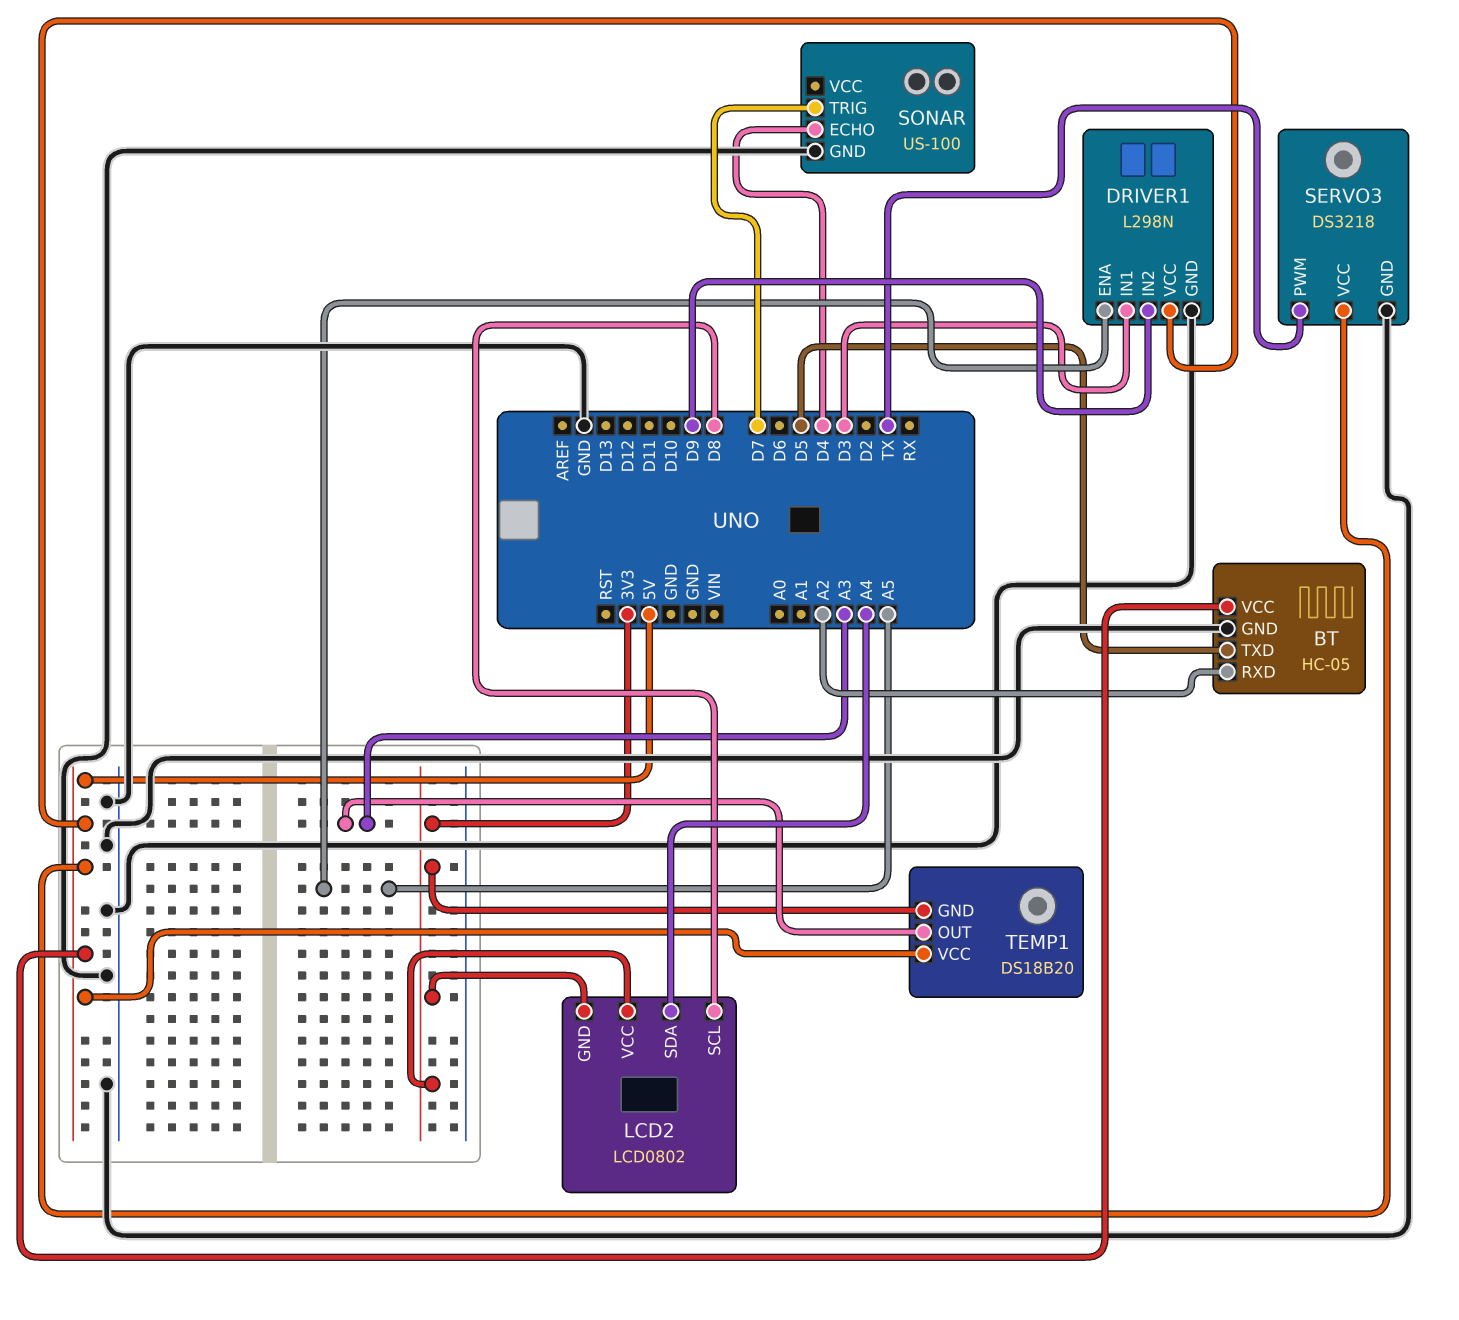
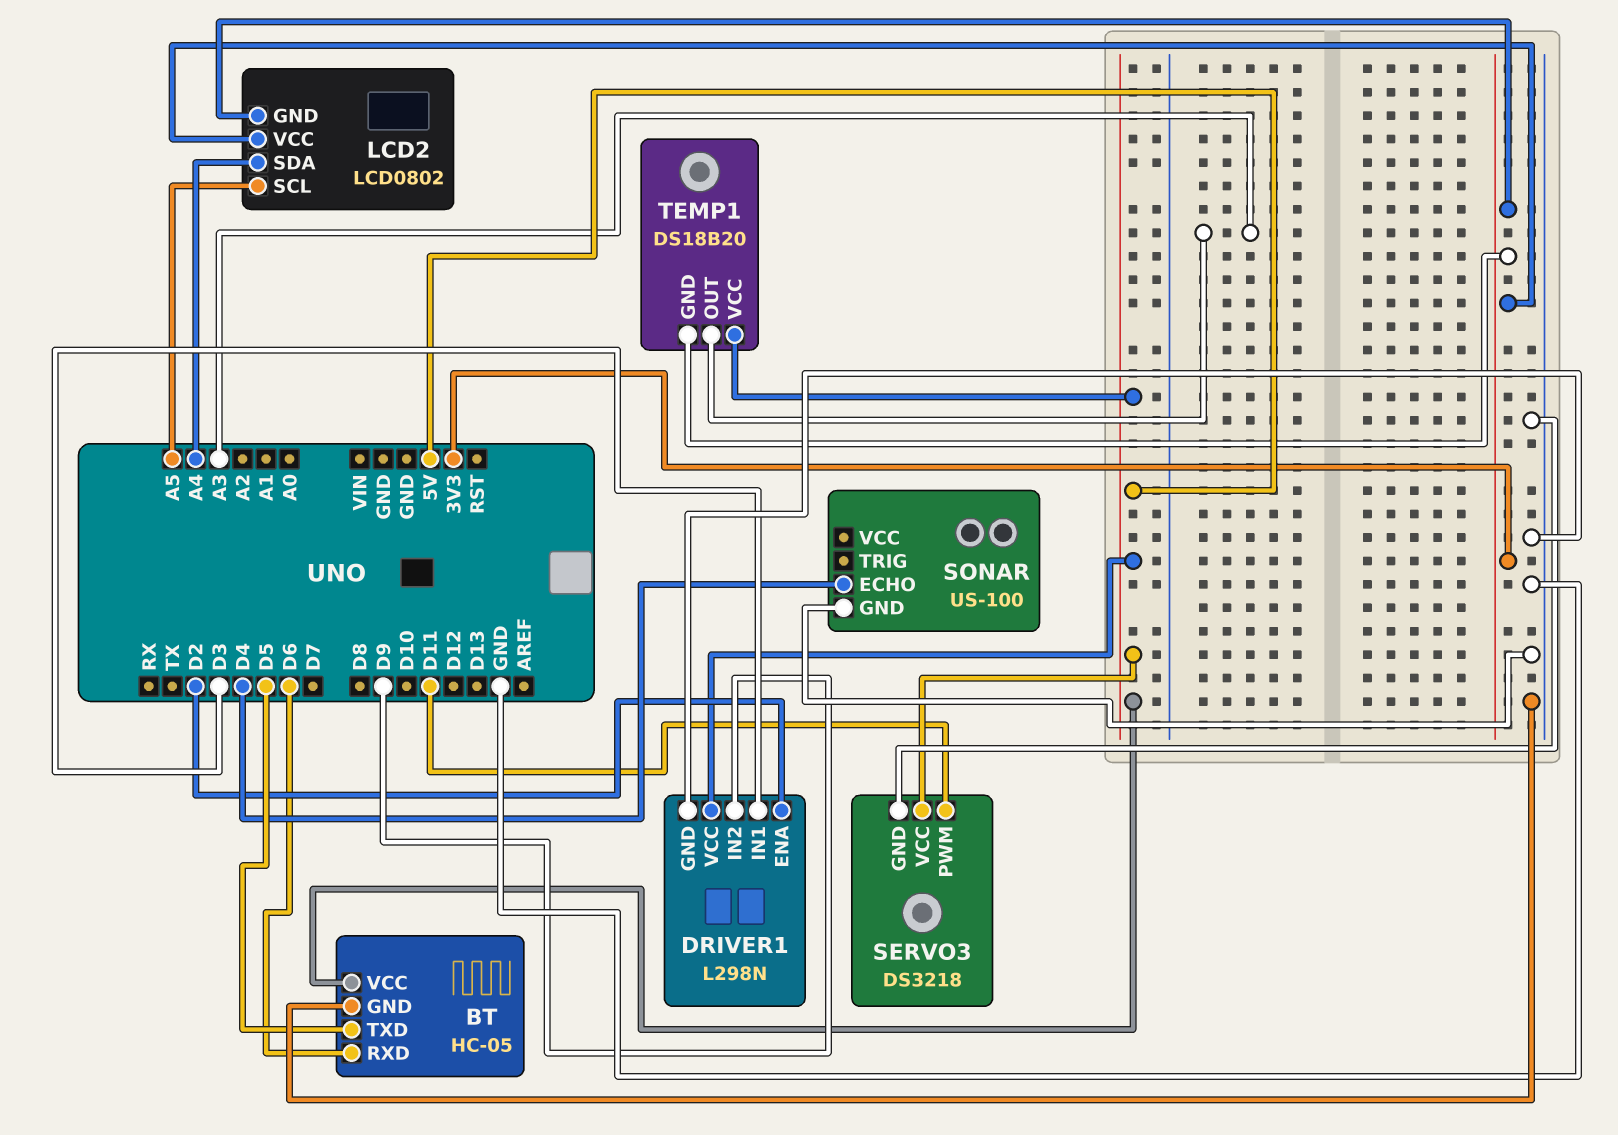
BT pin RXD: A2 -> D6
DRIVER1 pin ENA: A5 -> D2
LCD2 pin SCL: D8 -> A5
SERVO3 pin PWM: TX -> D11
SONAR pin TRIG: D7 -> none

